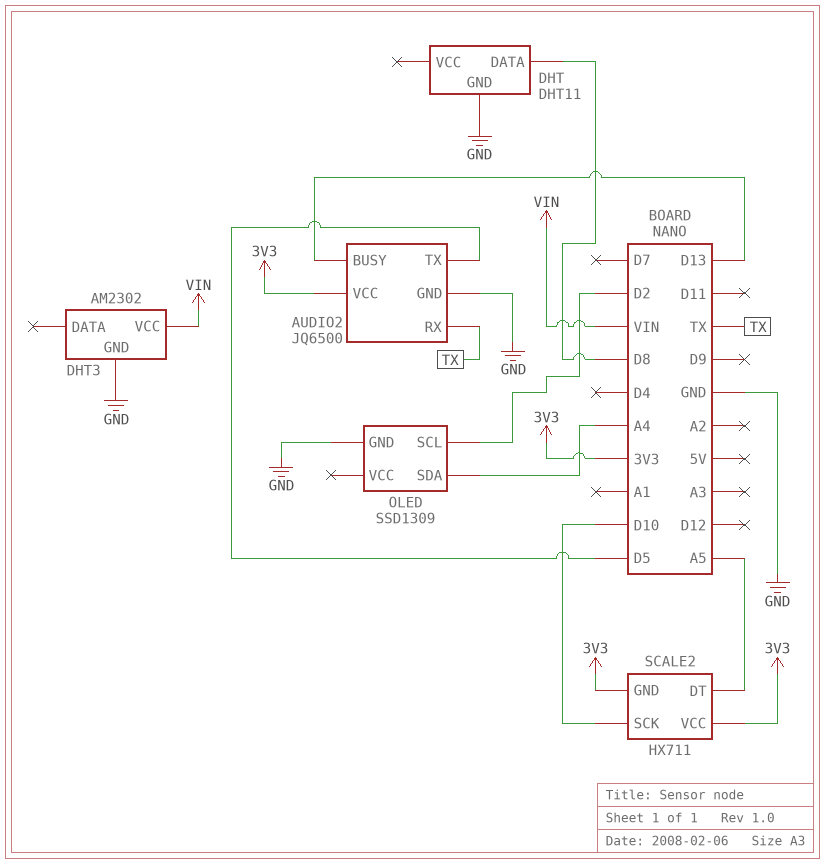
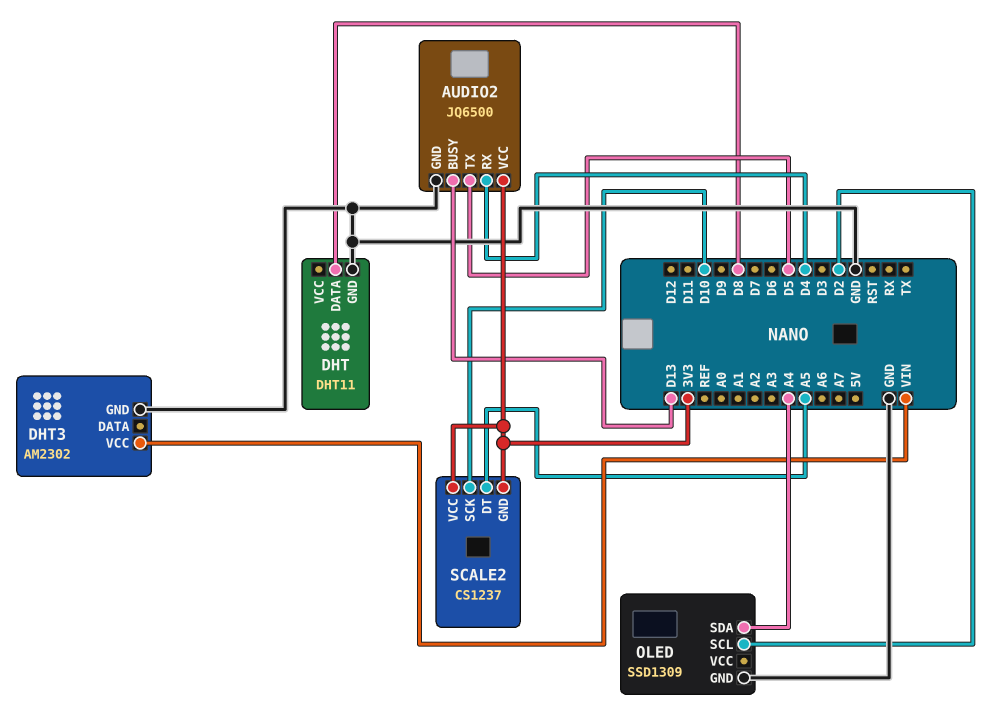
AUDIO2 pin RX: TX -> D4
SCALE2: HX711 -> CS1237

